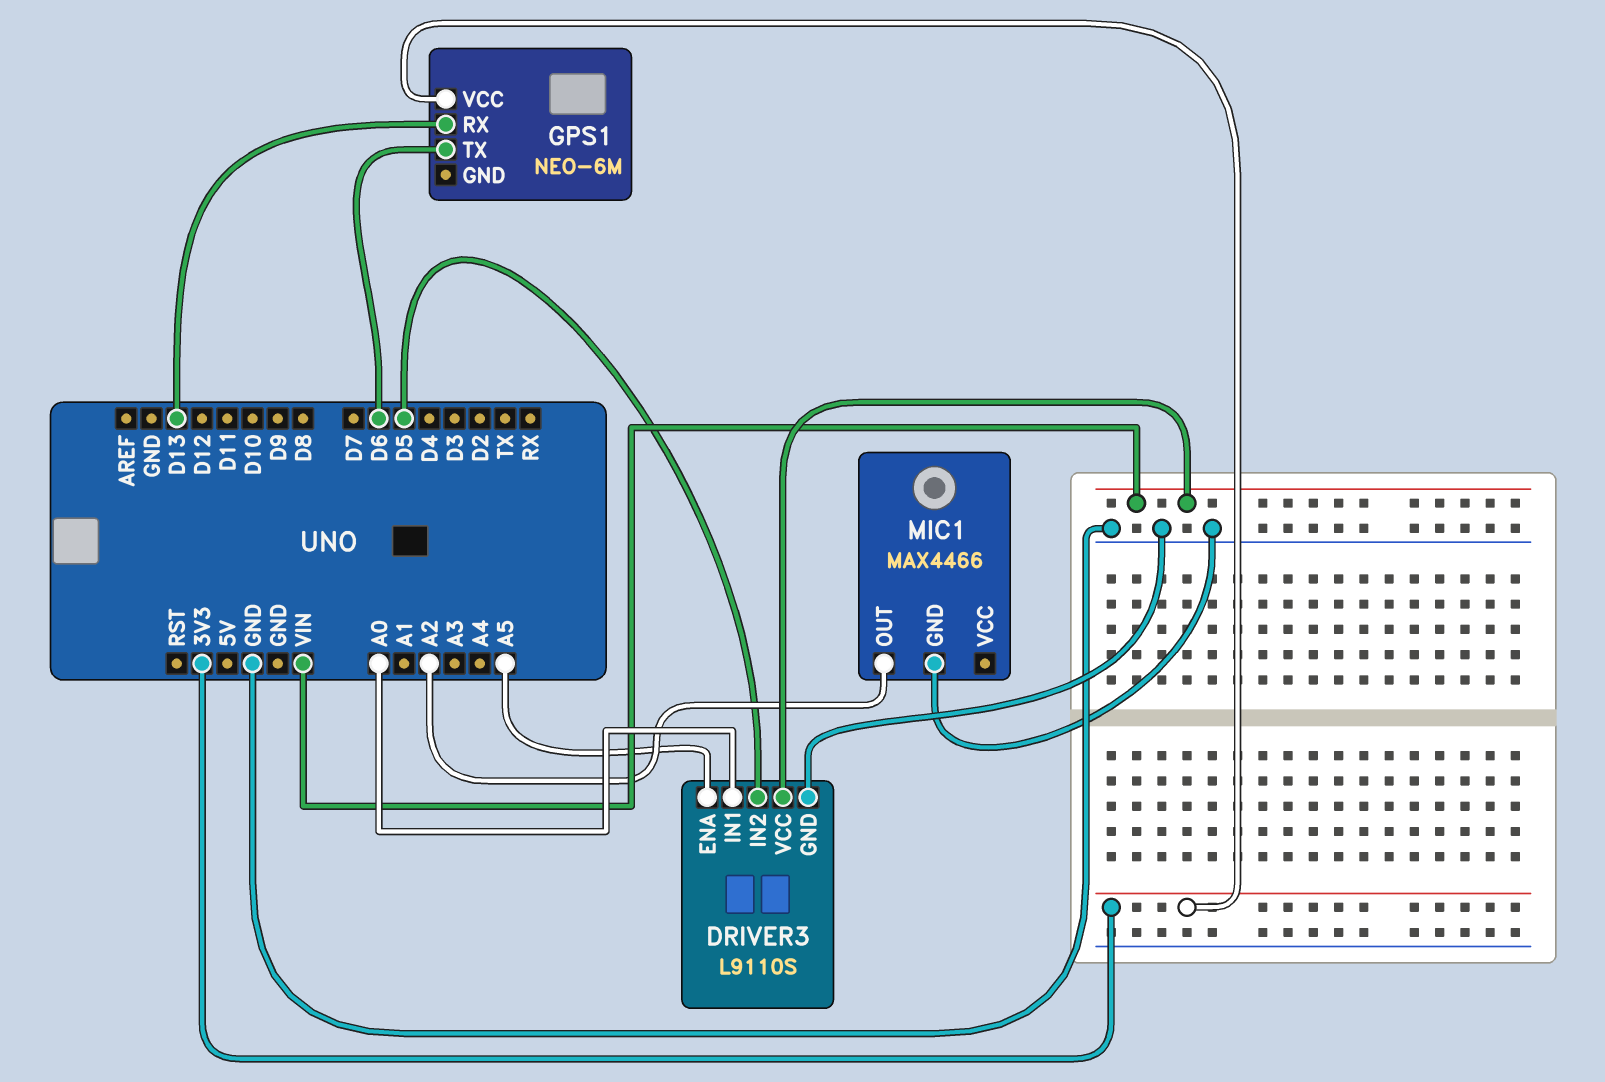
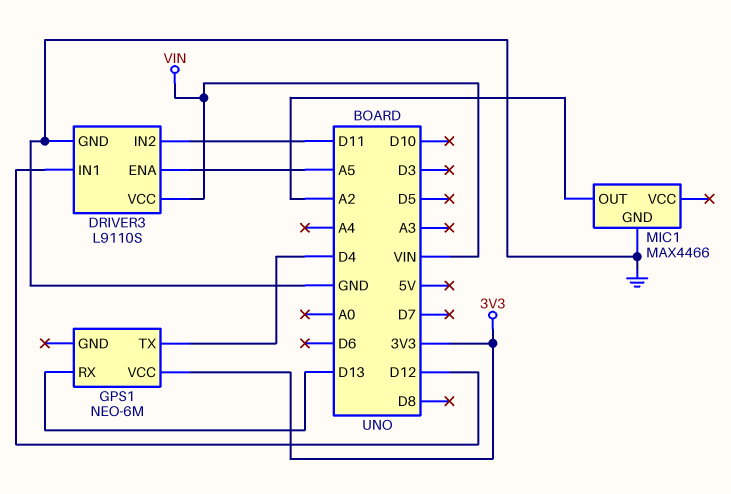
DRIVER3 pin IN1: A0 -> D12
DRIVER3 pin IN2: D5 -> D11
GPS1 pin TX: D6 -> D4

